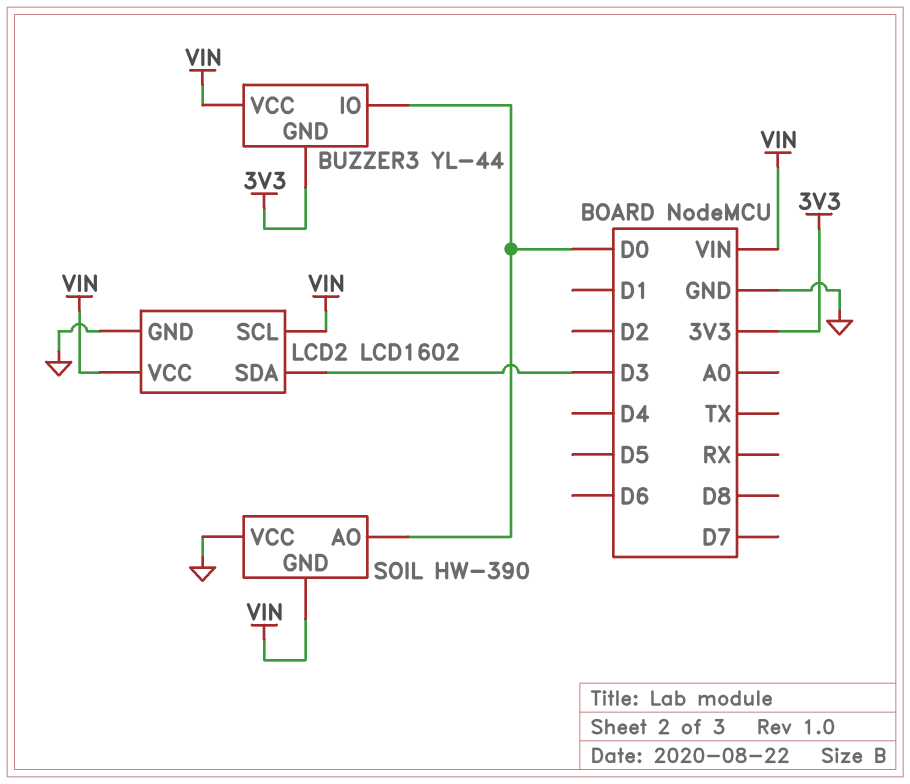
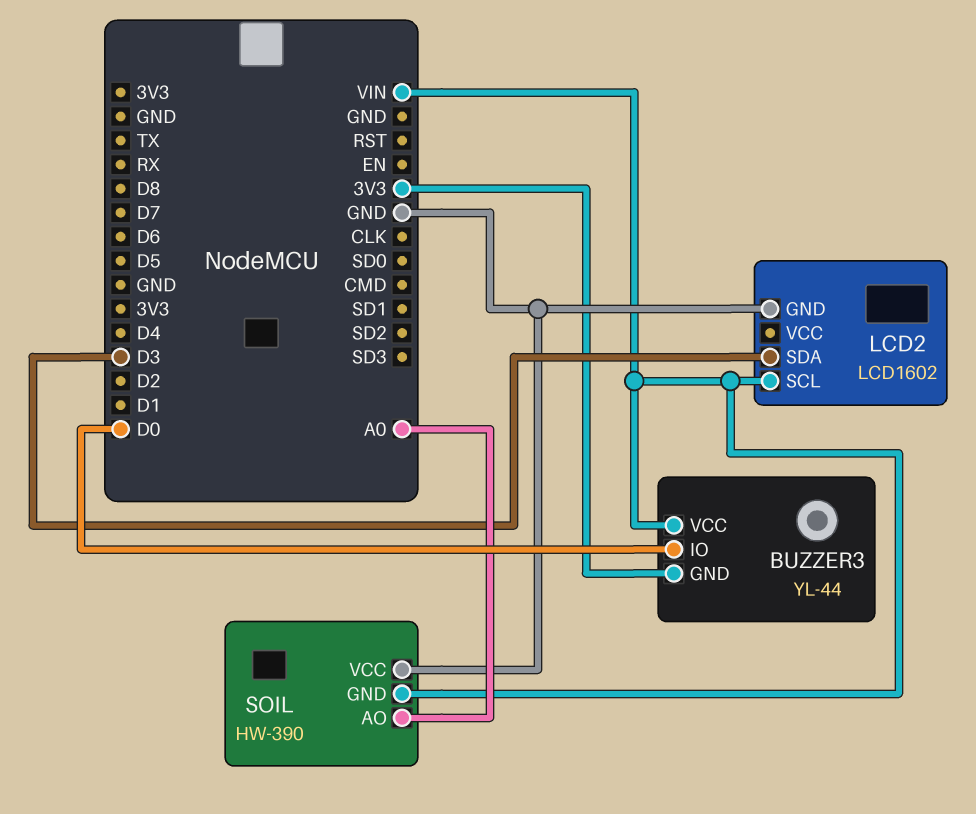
LCD2 pin VCC: VIN -> none
SOIL pin AO: D0 -> A0

